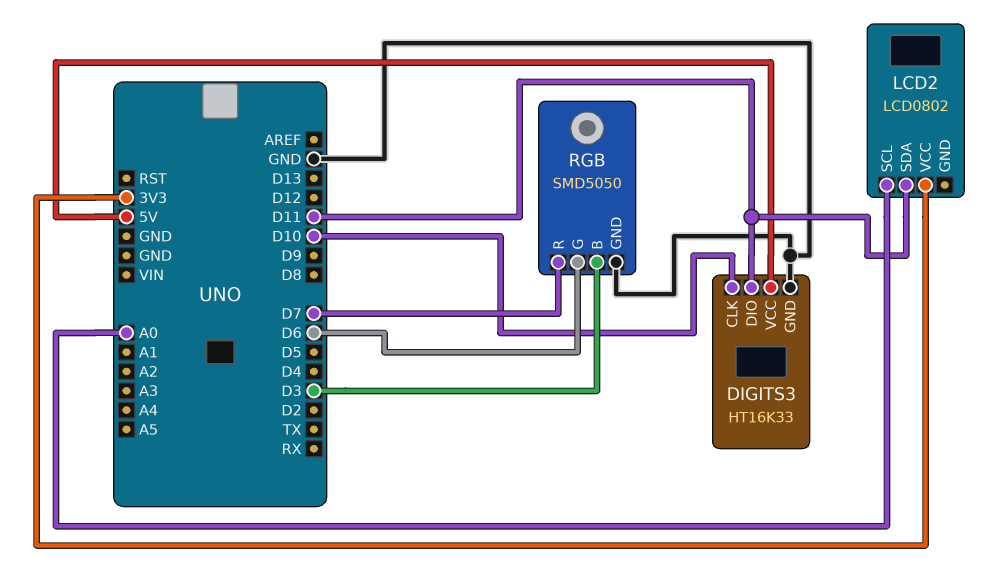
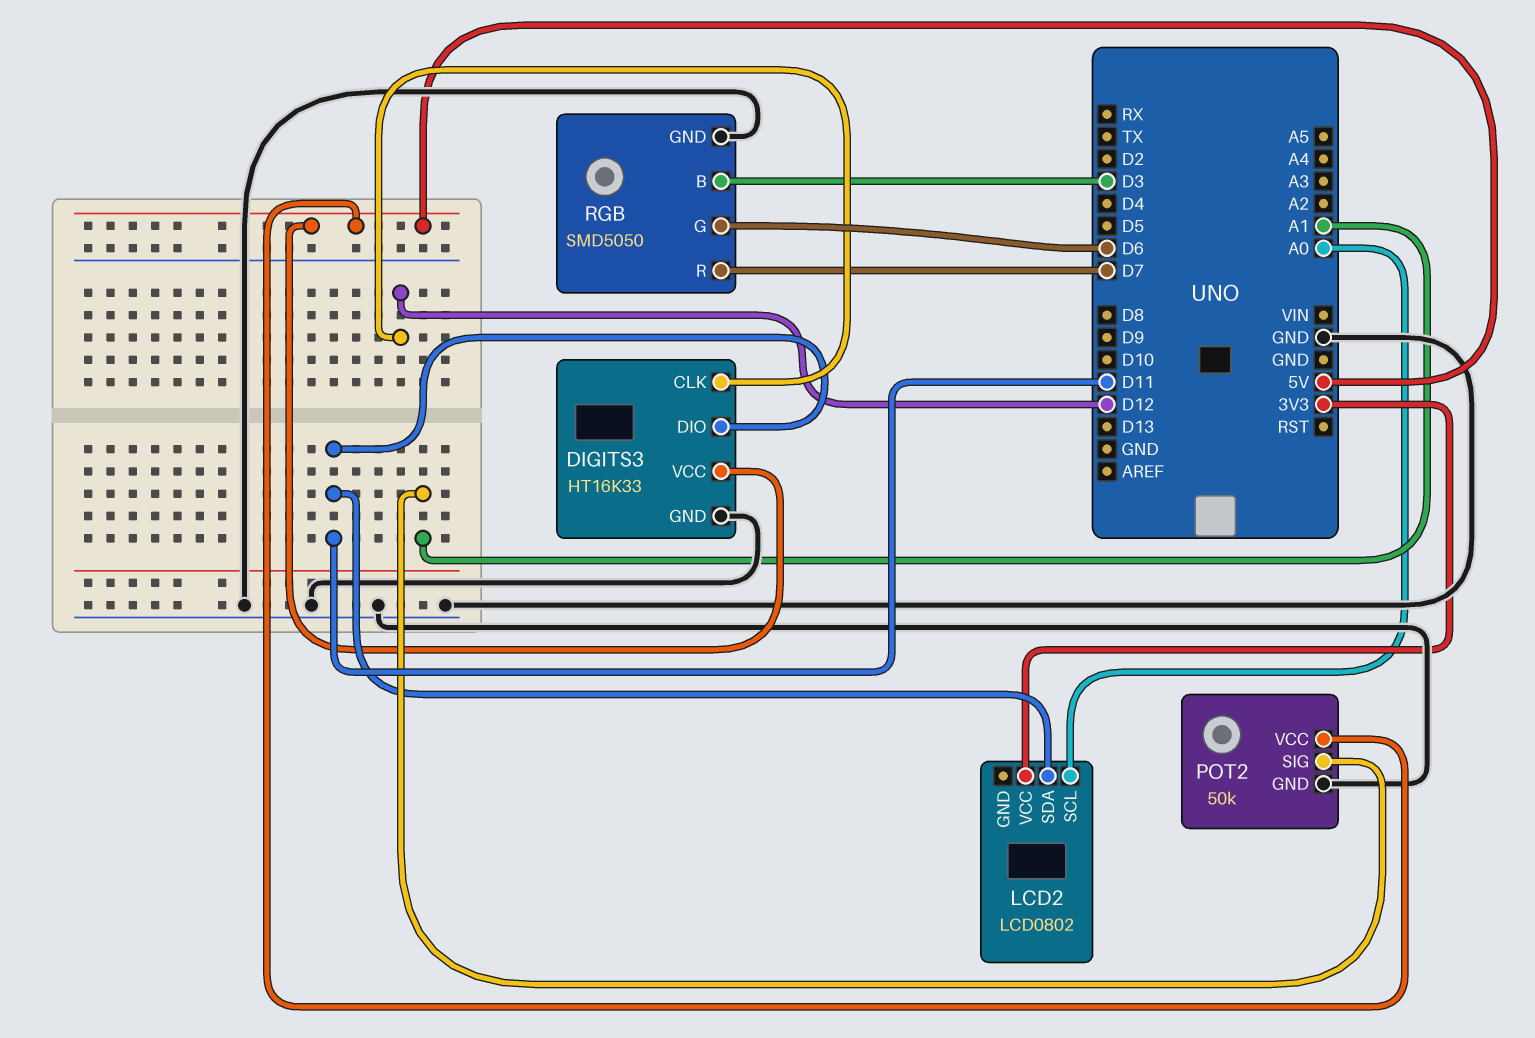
DIGITS3 pin CLK: D10 -> D12
POT2: none -> 50k
POT2 pin GND: none -> GND
POT2 pin SIG: none -> A1
POT2 pin VCC: none -> 5V

